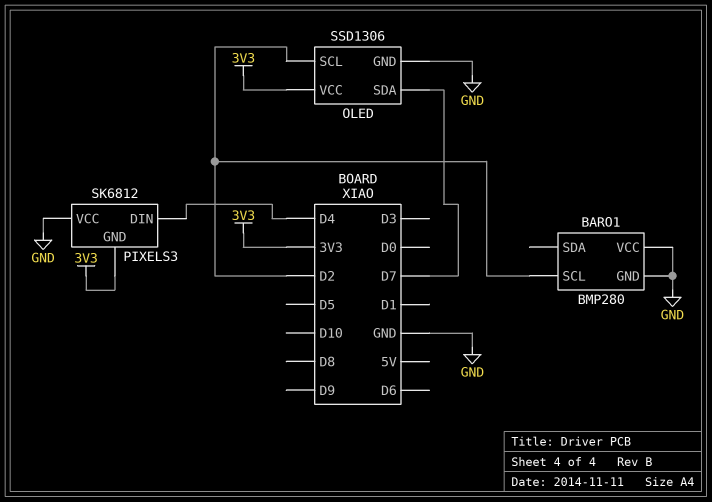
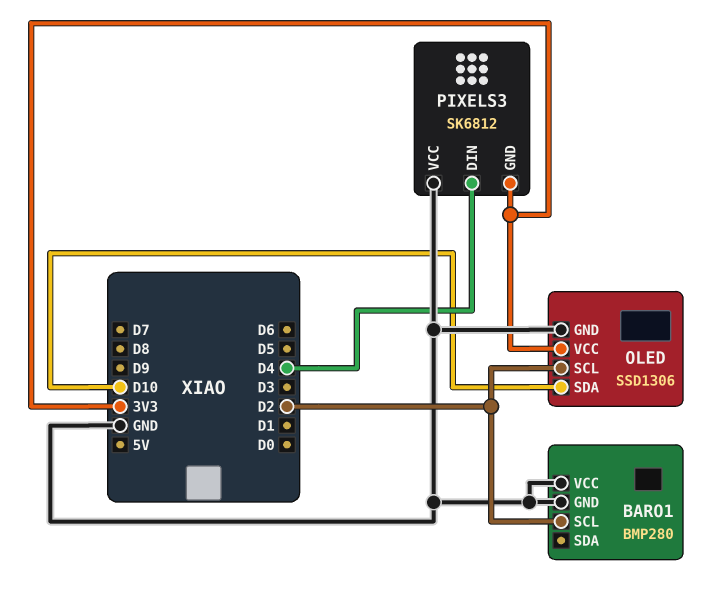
OLED pin SDA: D7 -> D10

